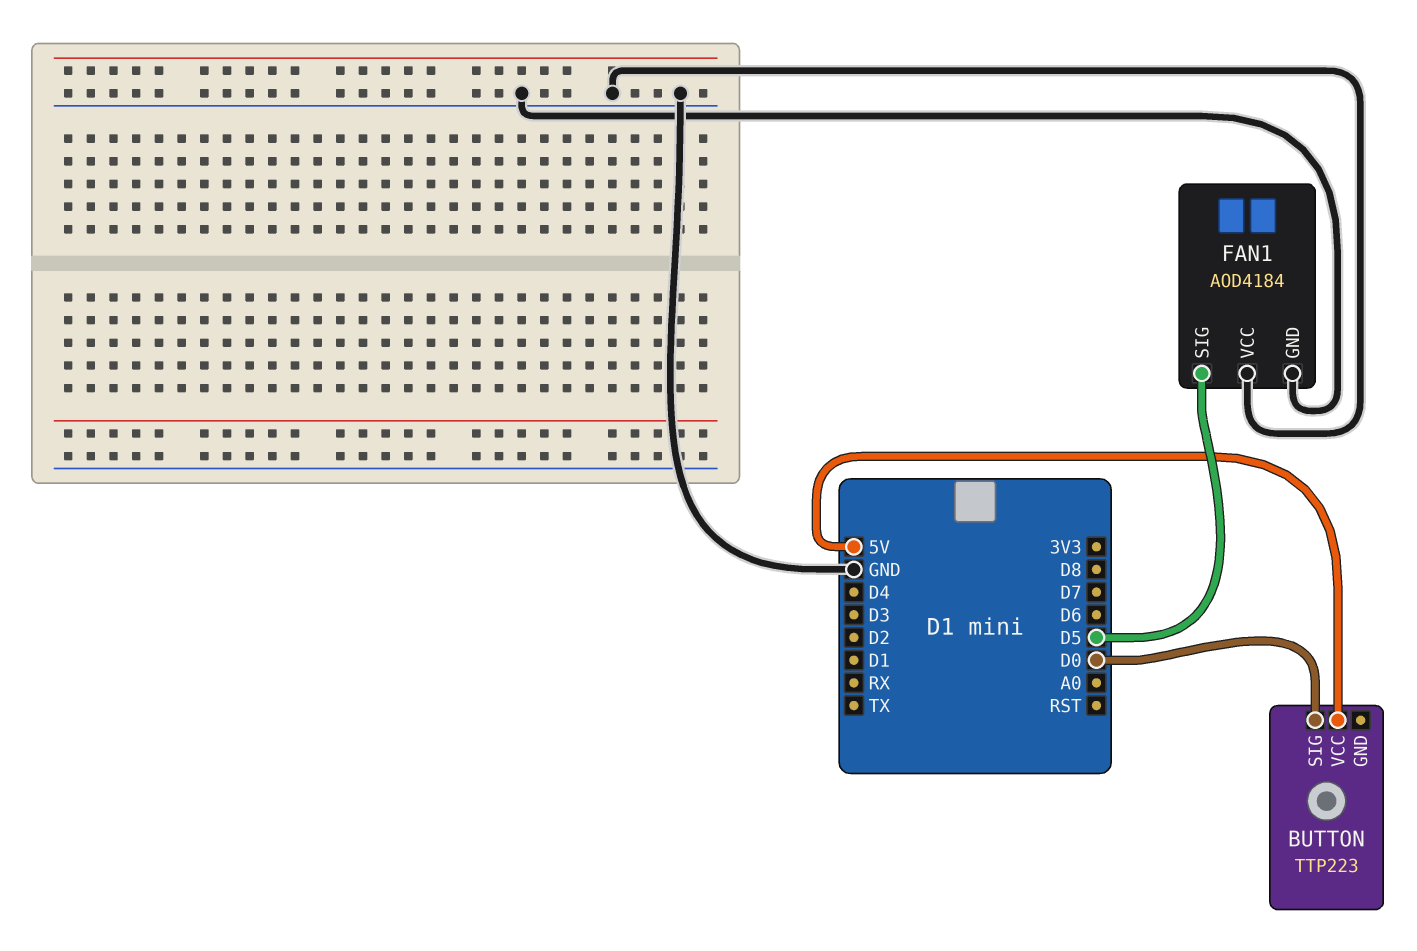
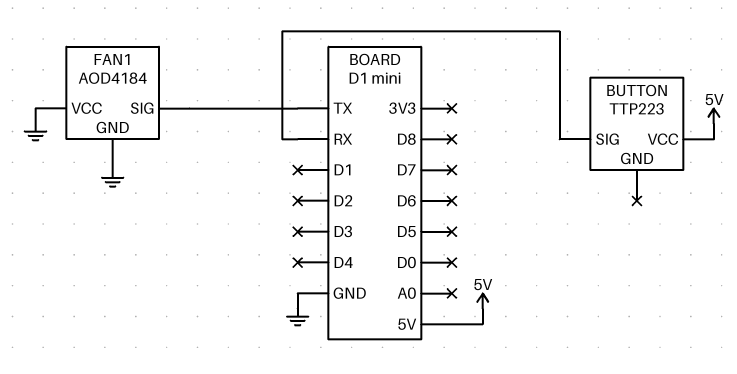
BUTTON pin SIG: D0 -> RX
FAN1 pin SIG: D5 -> TX

